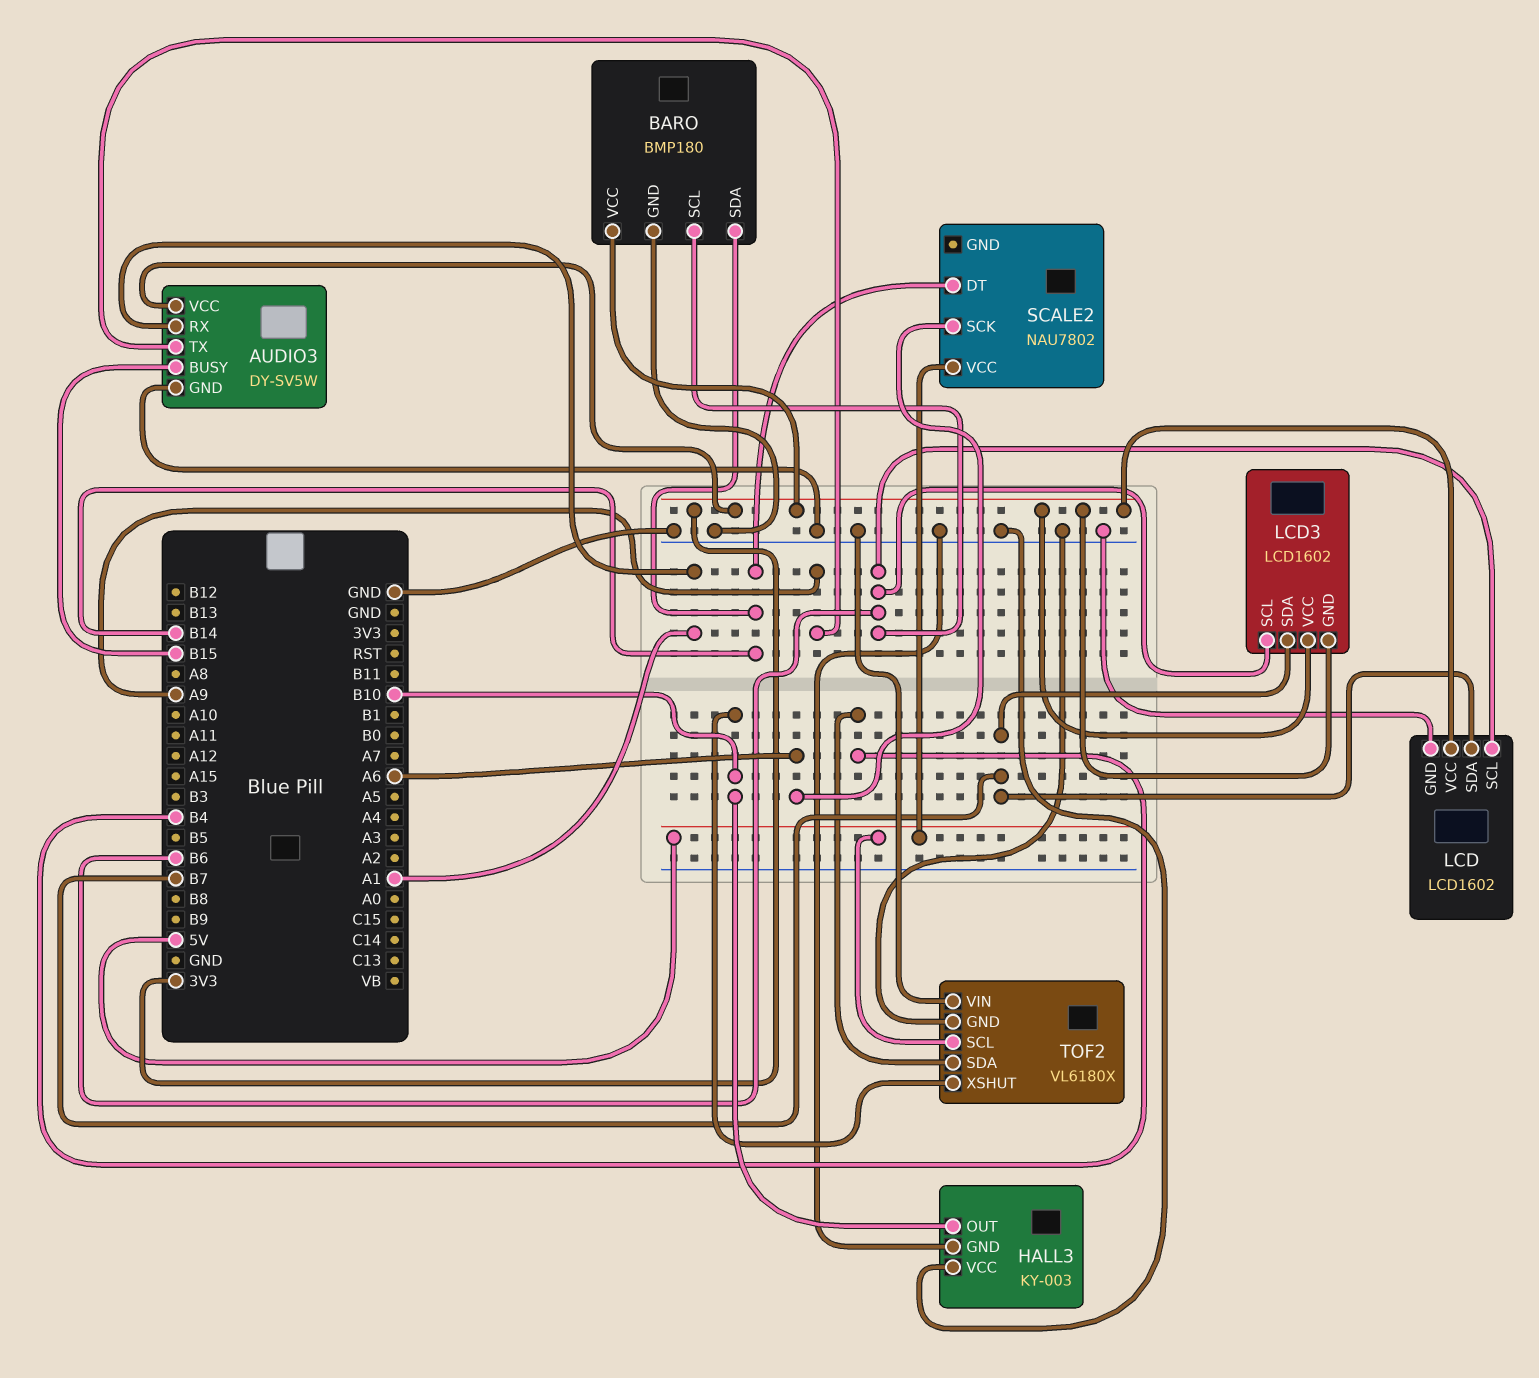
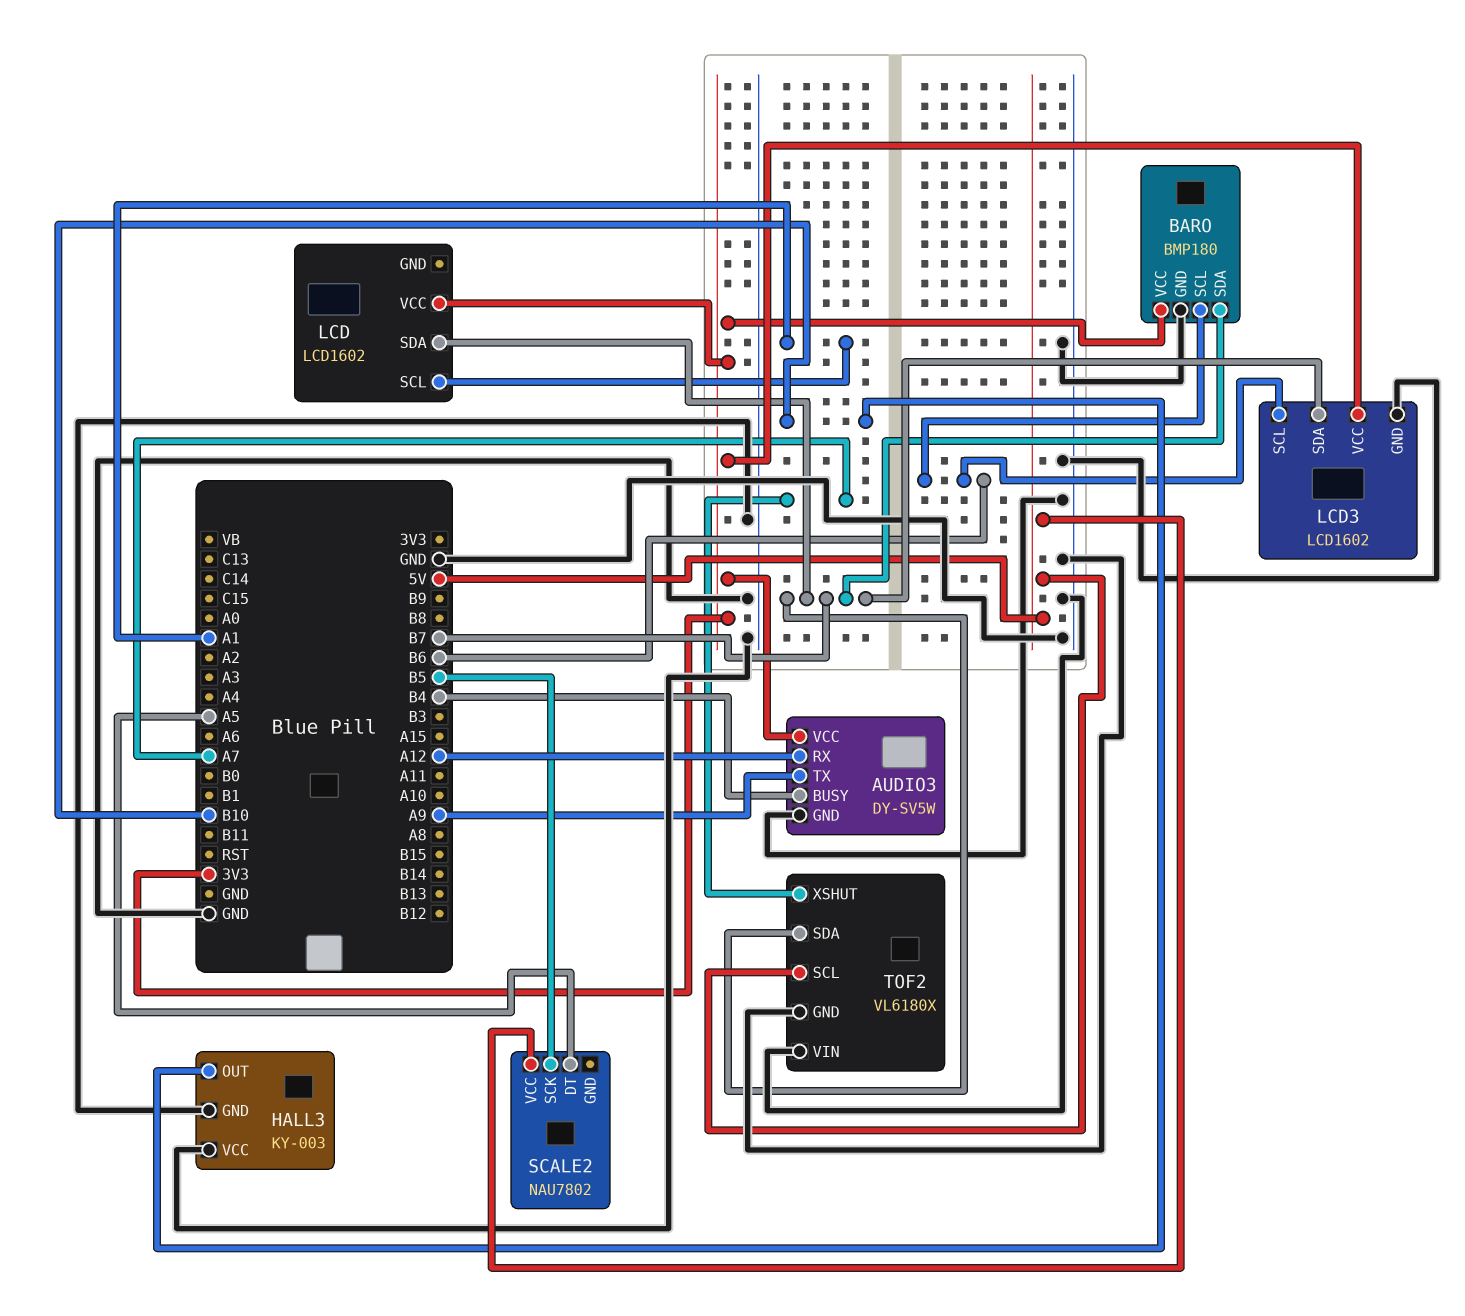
AUDIO3 pin BUSY: B15 -> B4
AUDIO3 pin RX: A1 -> A12
BARO pin SDA: B14 -> B7
LCD pin GND: GND -> none
LCD pin SCL: B6 -> A1
LCD3 pin GND: 3V3 -> GND
SCALE2 pin DT: B14 -> A5
SCALE2 pin SCK: A6 -> B5
TOF2 pin SDA: B4 -> B7
TOF2 pin XSHUT: B10 -> A7

